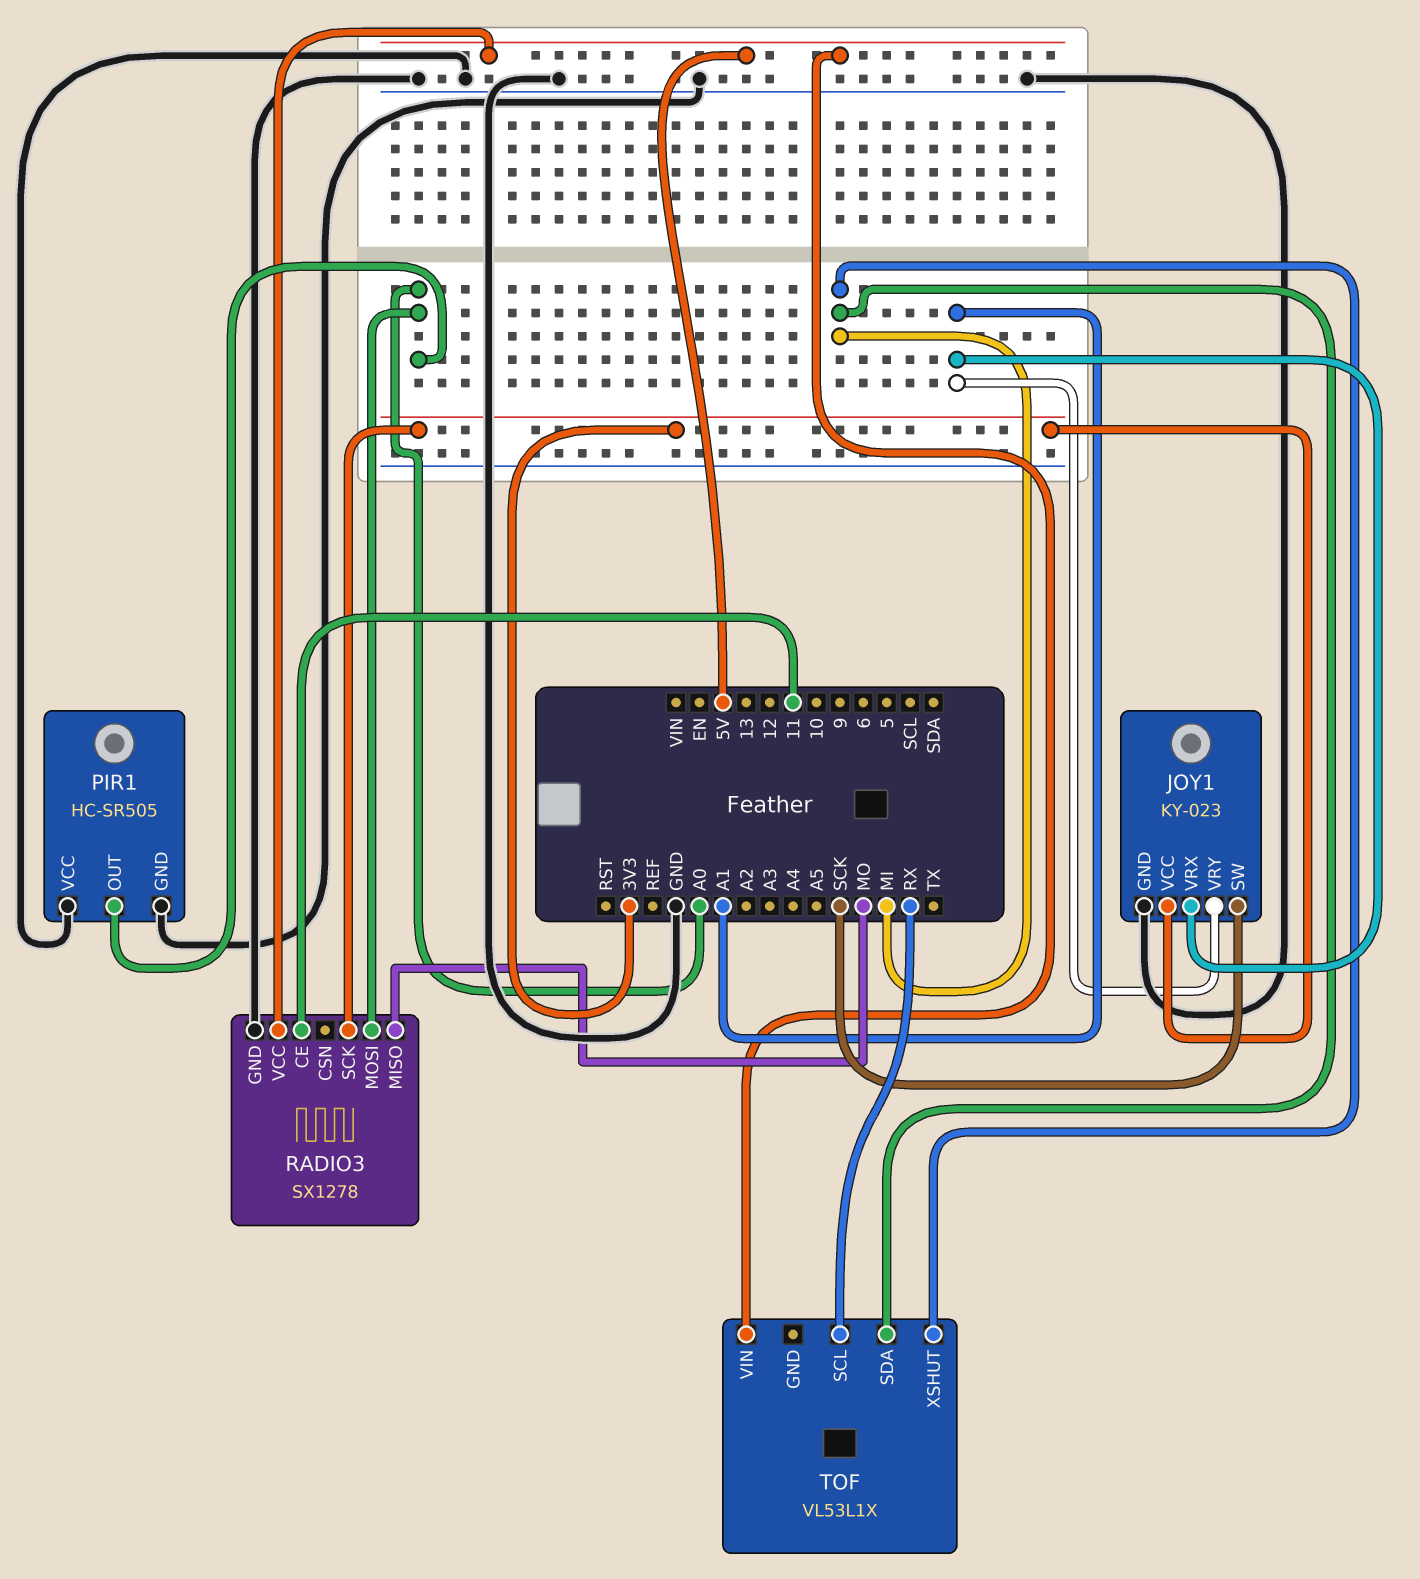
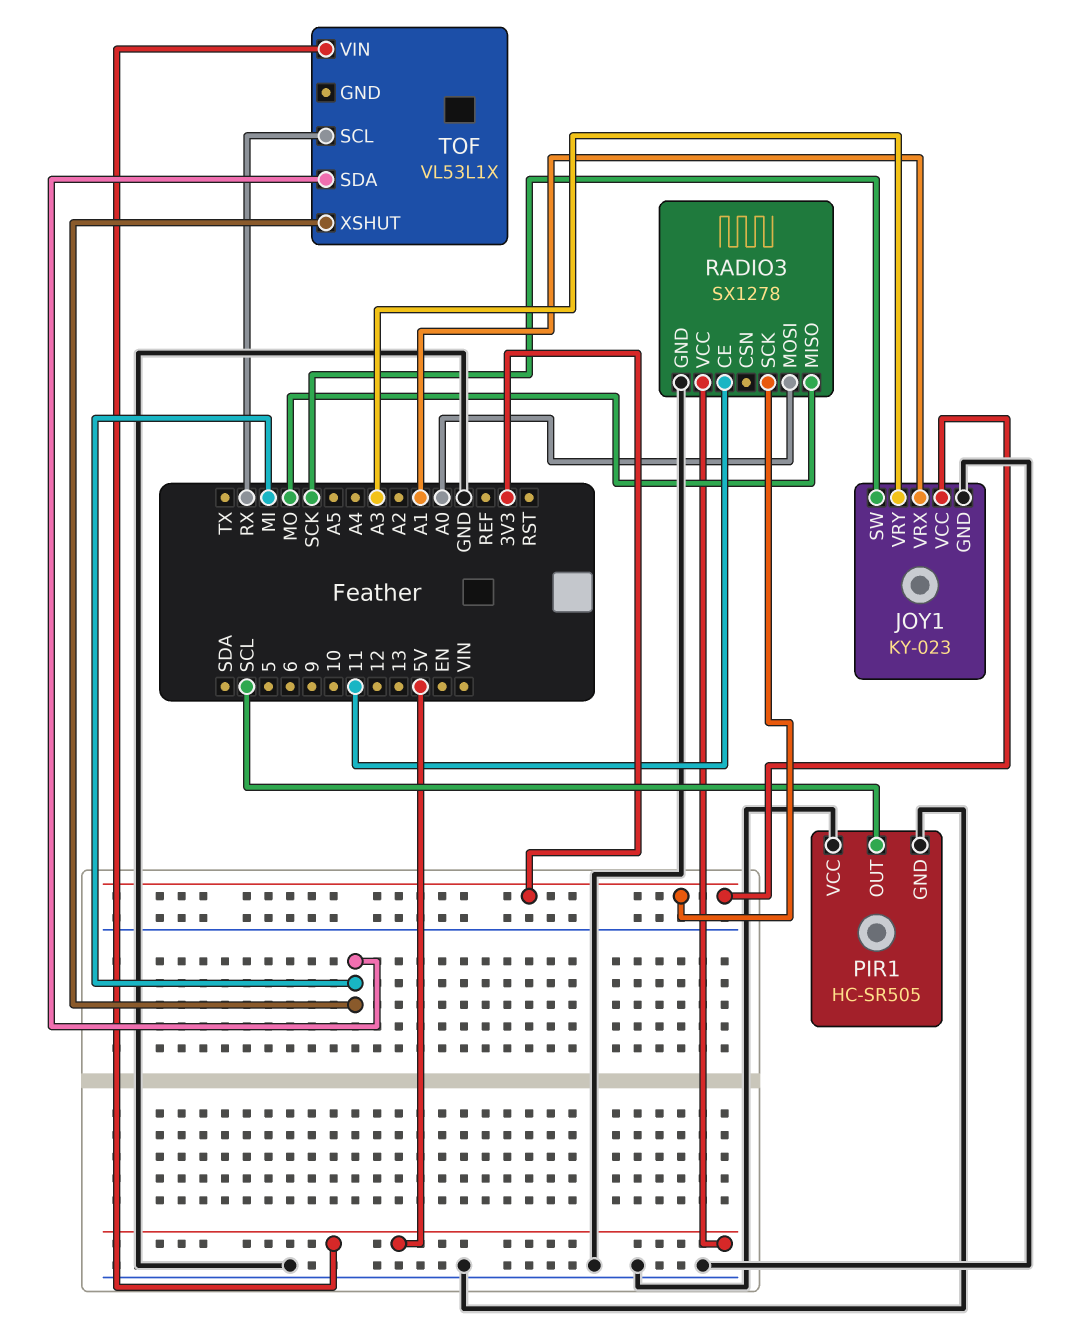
JOY1 pin VRY: A1 -> A3
PIR1 pin OUT: A0 -> SCL

